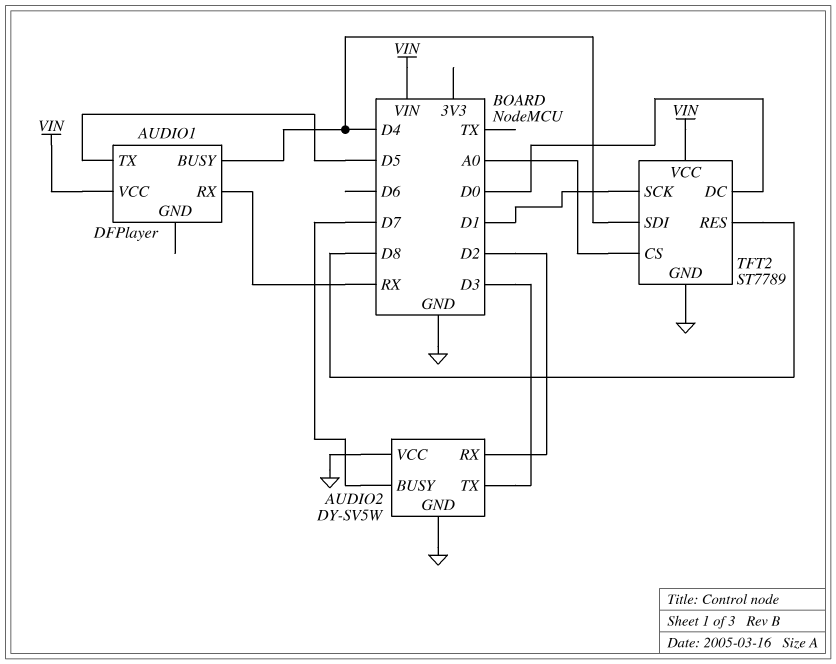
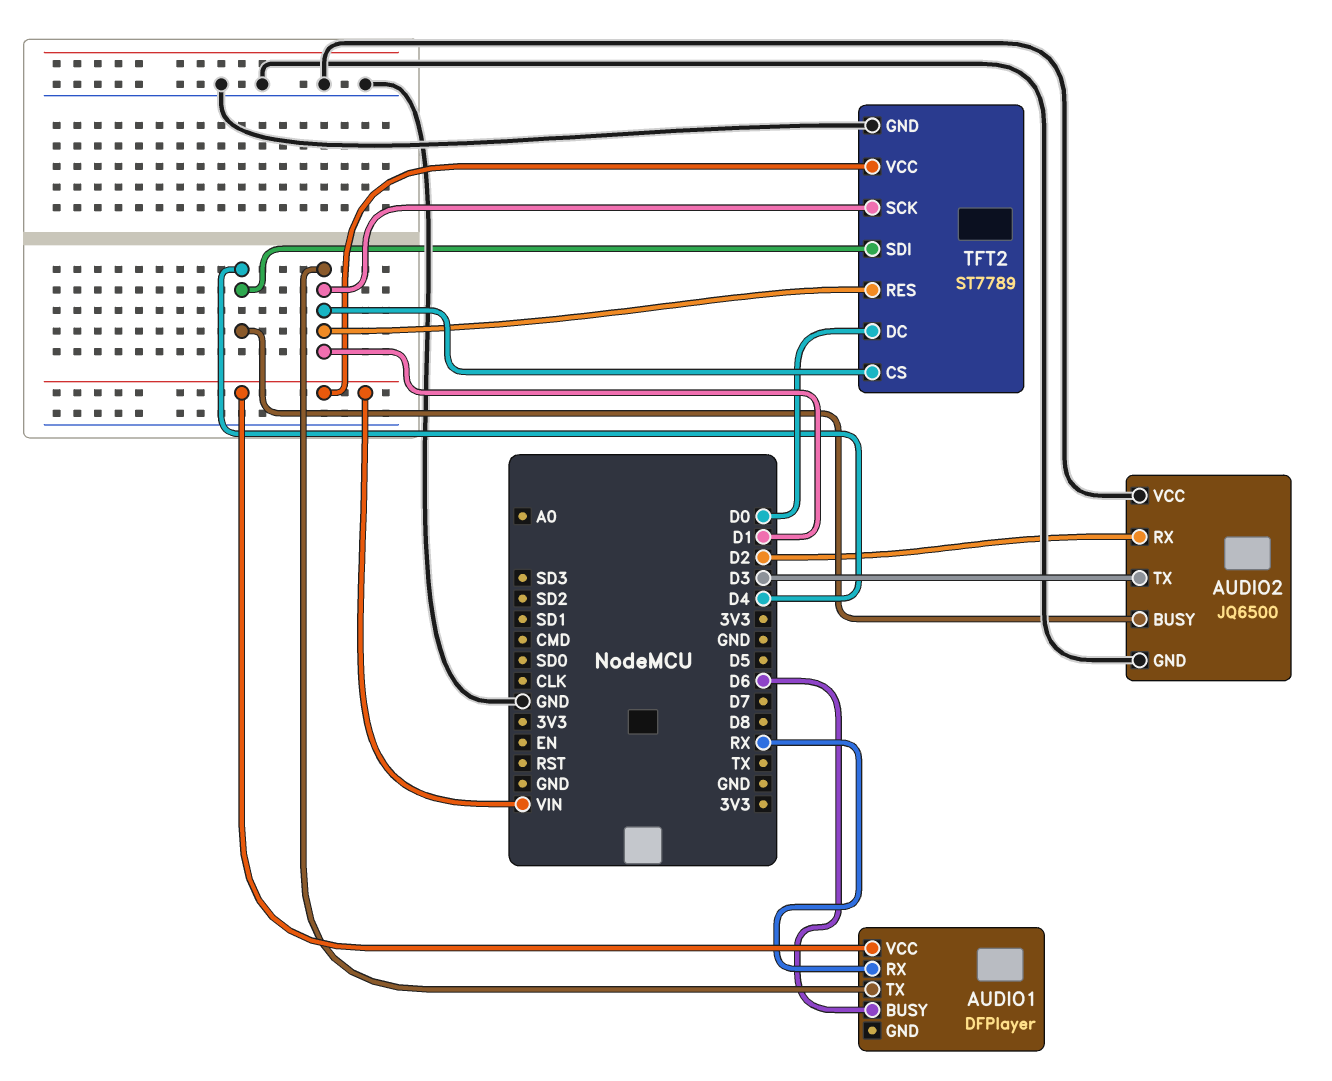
AUDIO1 pin BUSY: D4 -> D6
AUDIO1 pin TX: D5 -> D1
AUDIO2: DY-SV5W -> JQ6500
AUDIO2 pin BUSY: D7 -> D4
TFT2 pin CS: A0 -> D1
TFT2 pin RES: D8 -> D1

